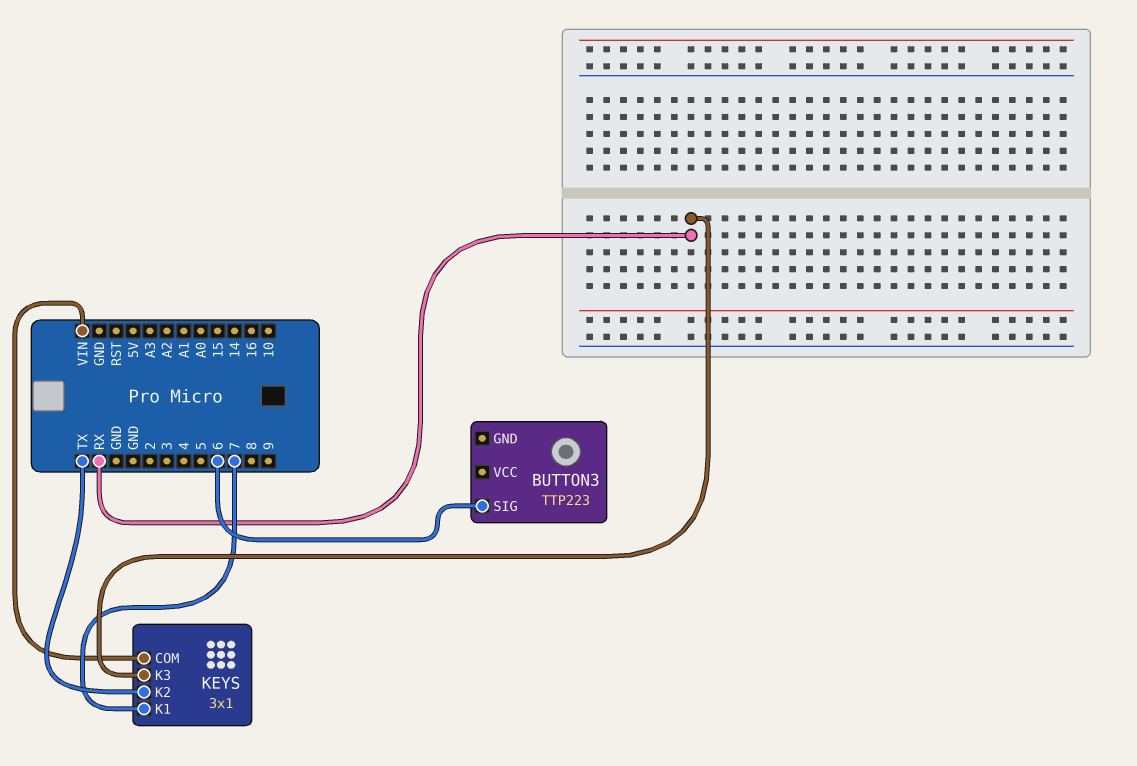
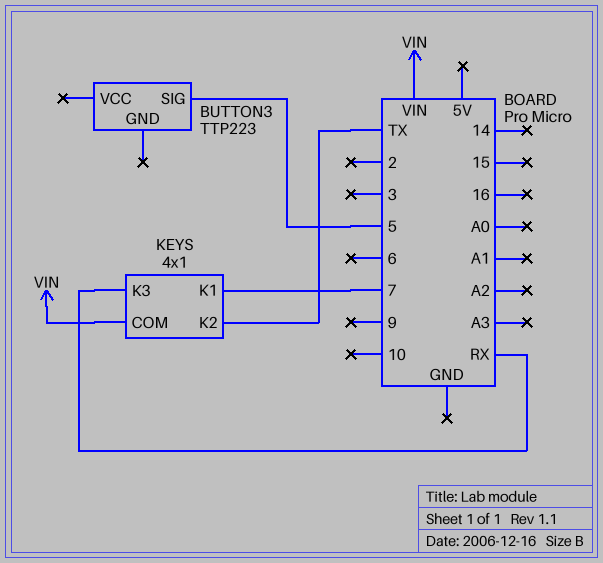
BUTTON3 pin SIG: 6 -> 5
KEYS: 3x1 -> 4x1

